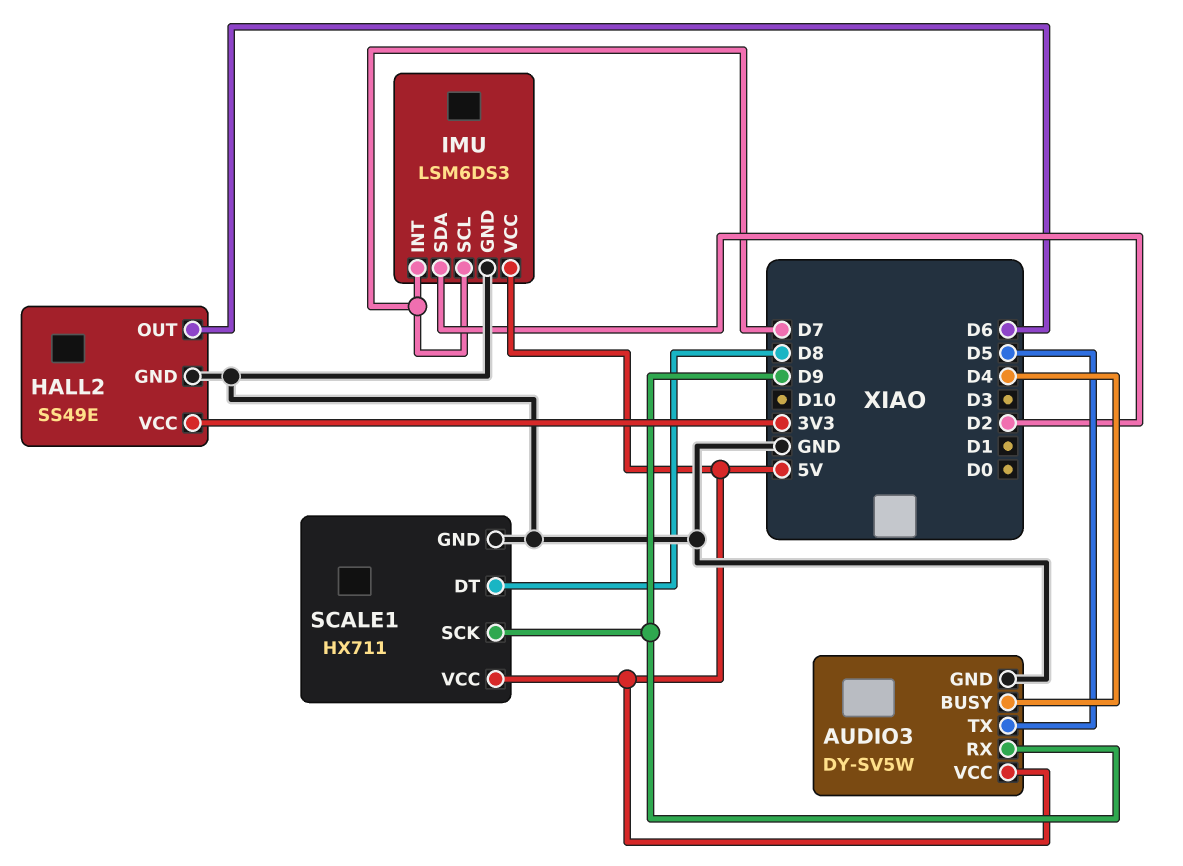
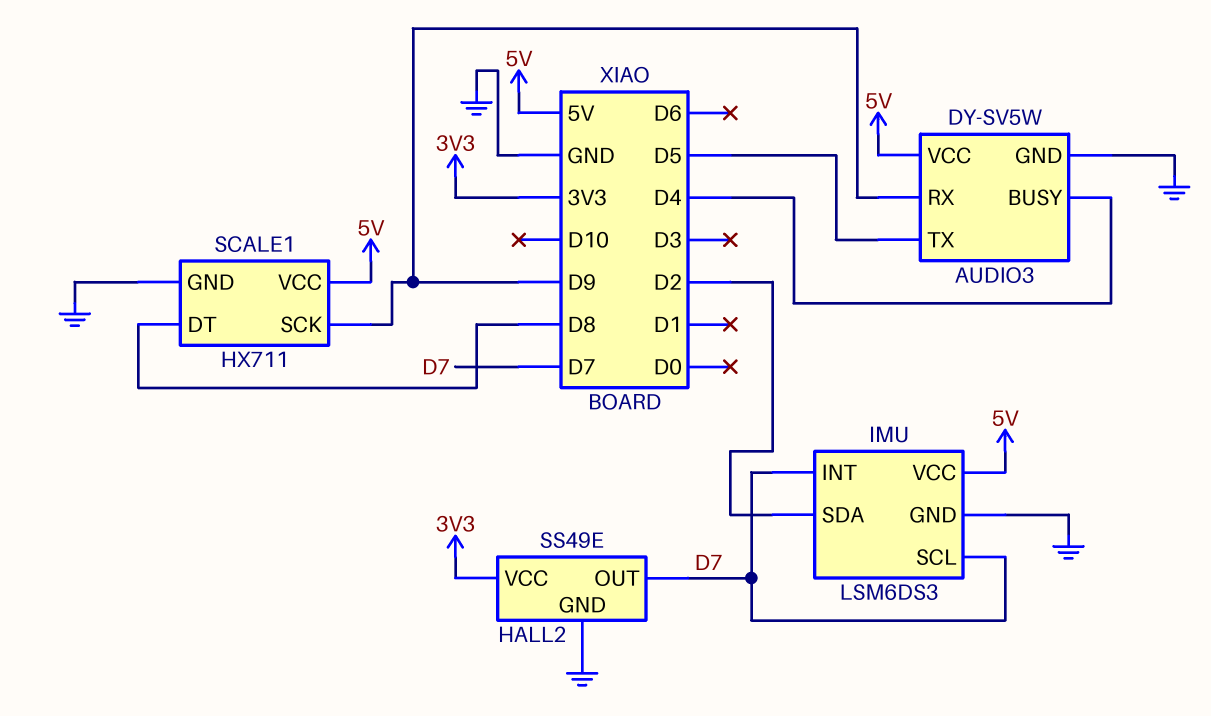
HALL2 pin OUT: D6 -> D7

